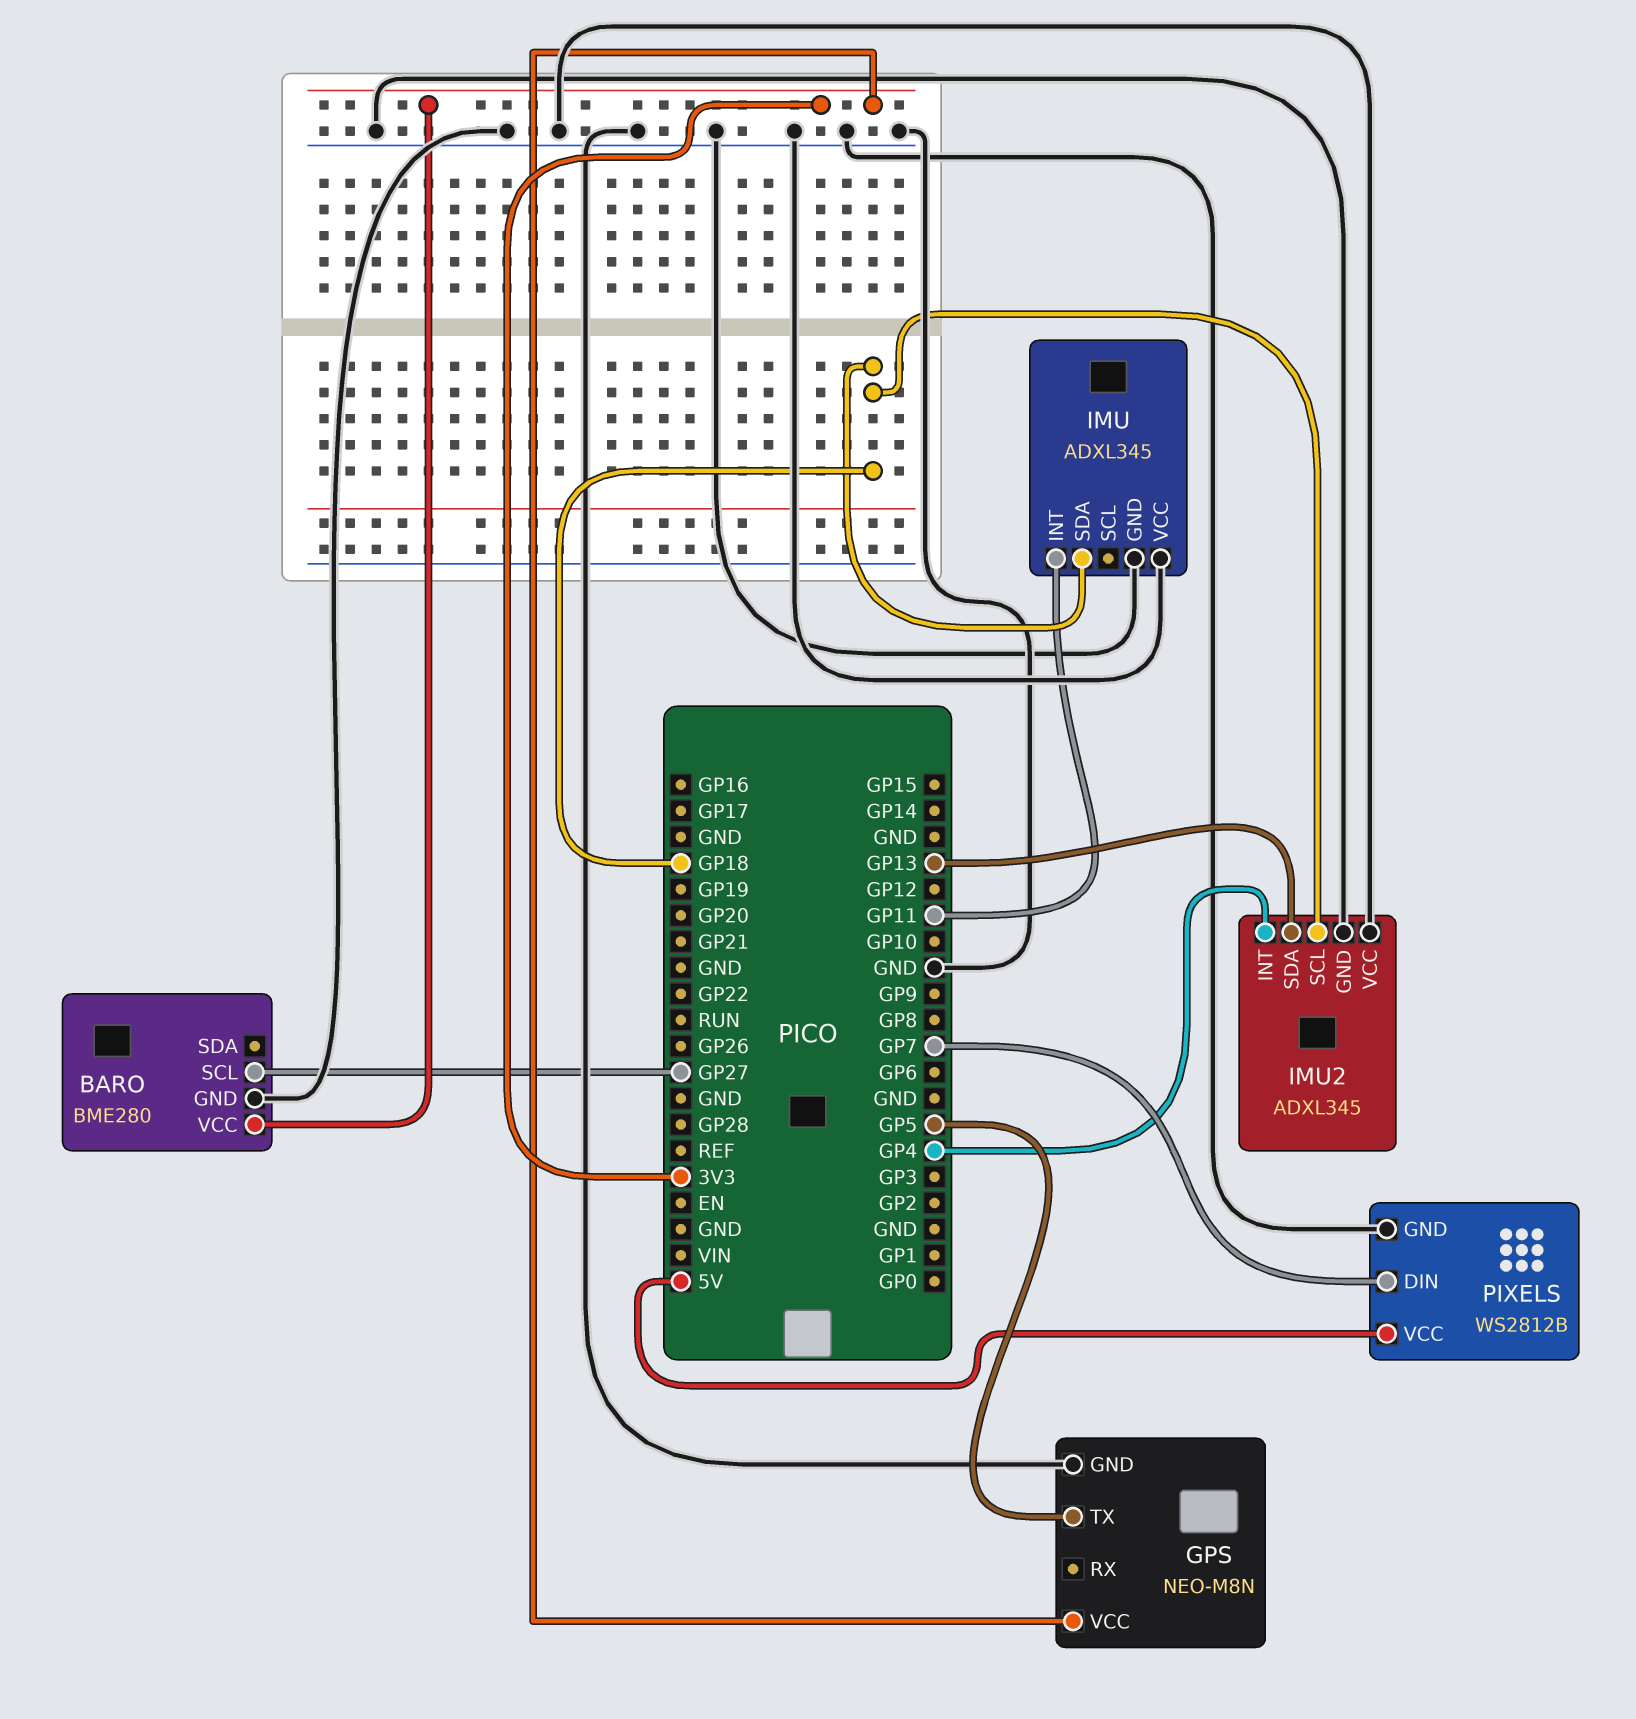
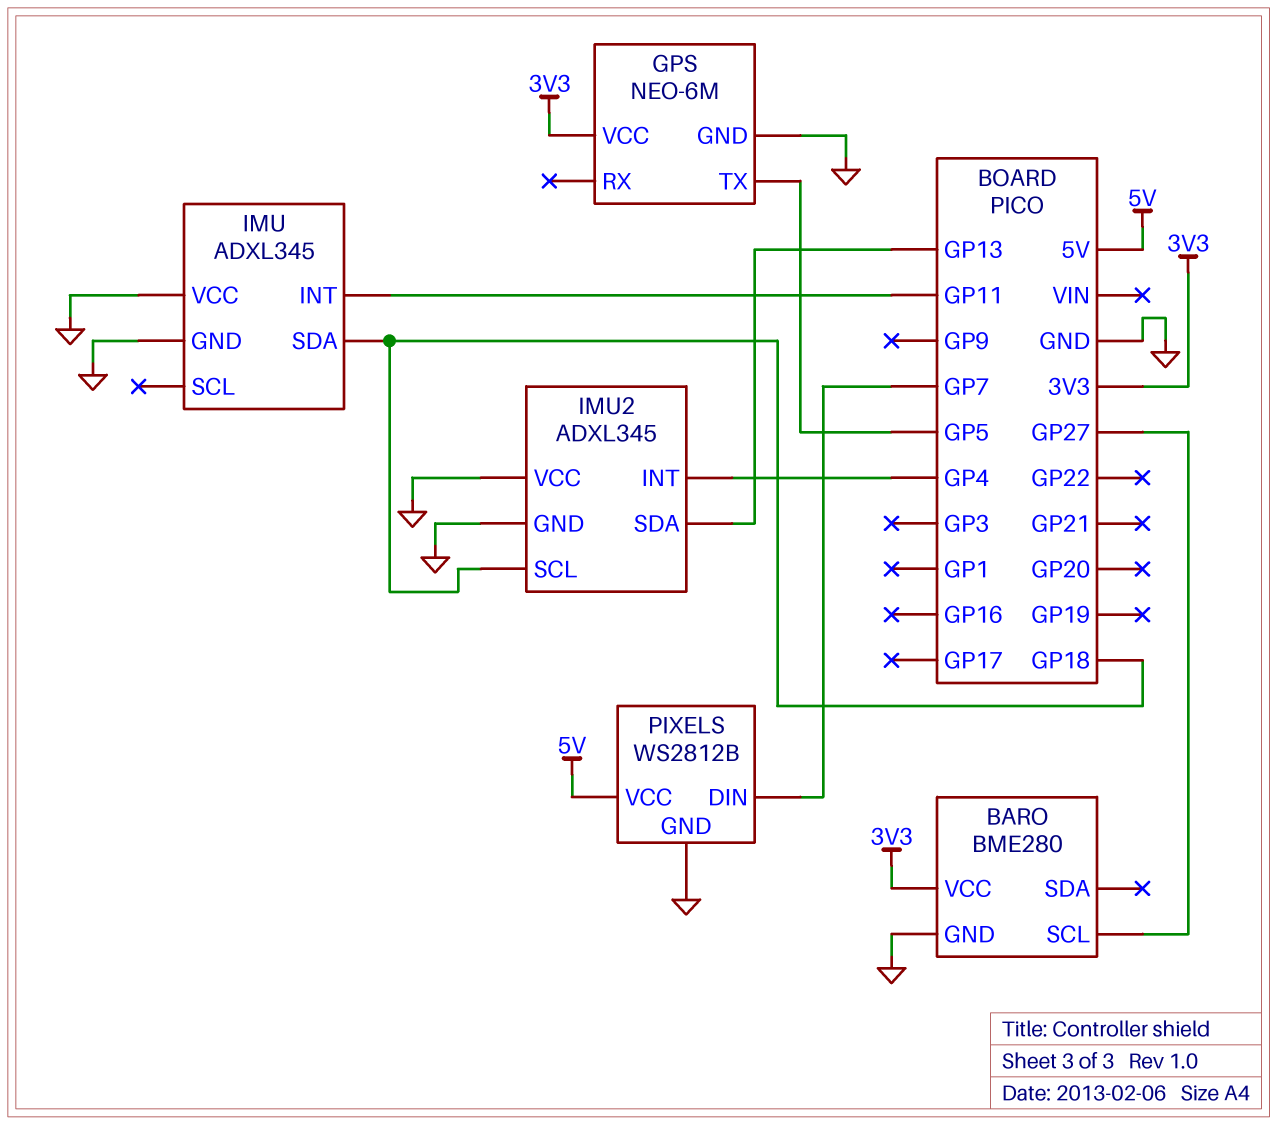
GPS: NEO-M8N -> NEO-6M

